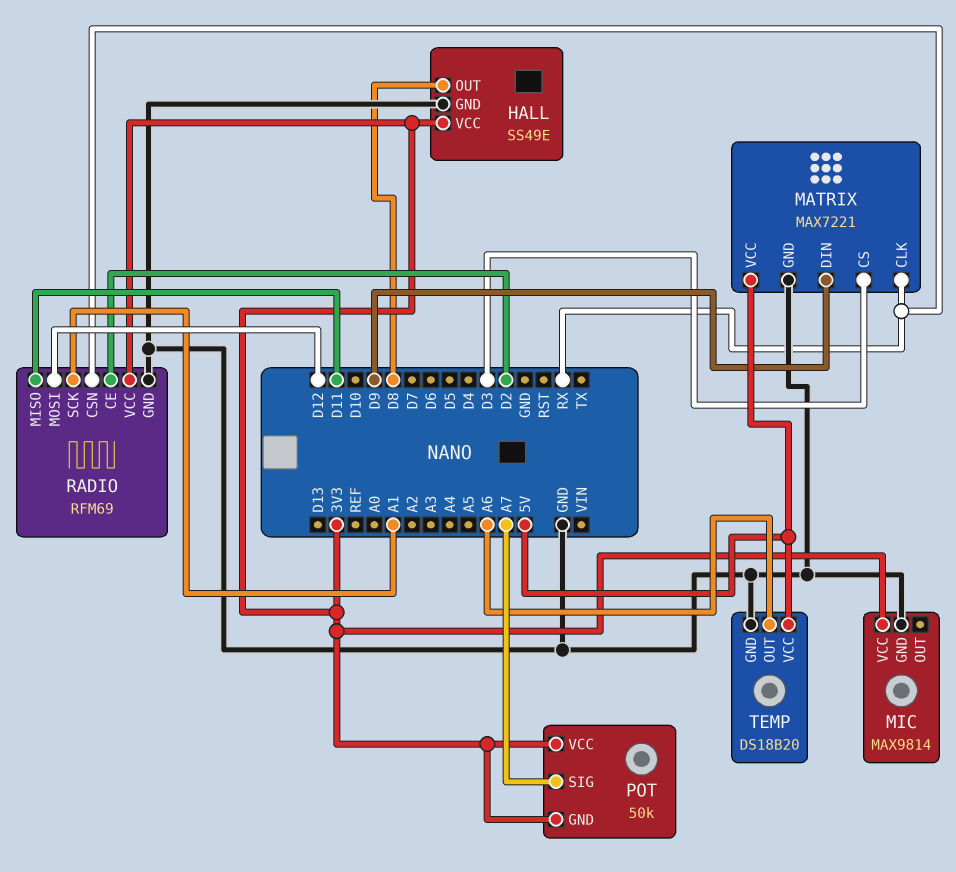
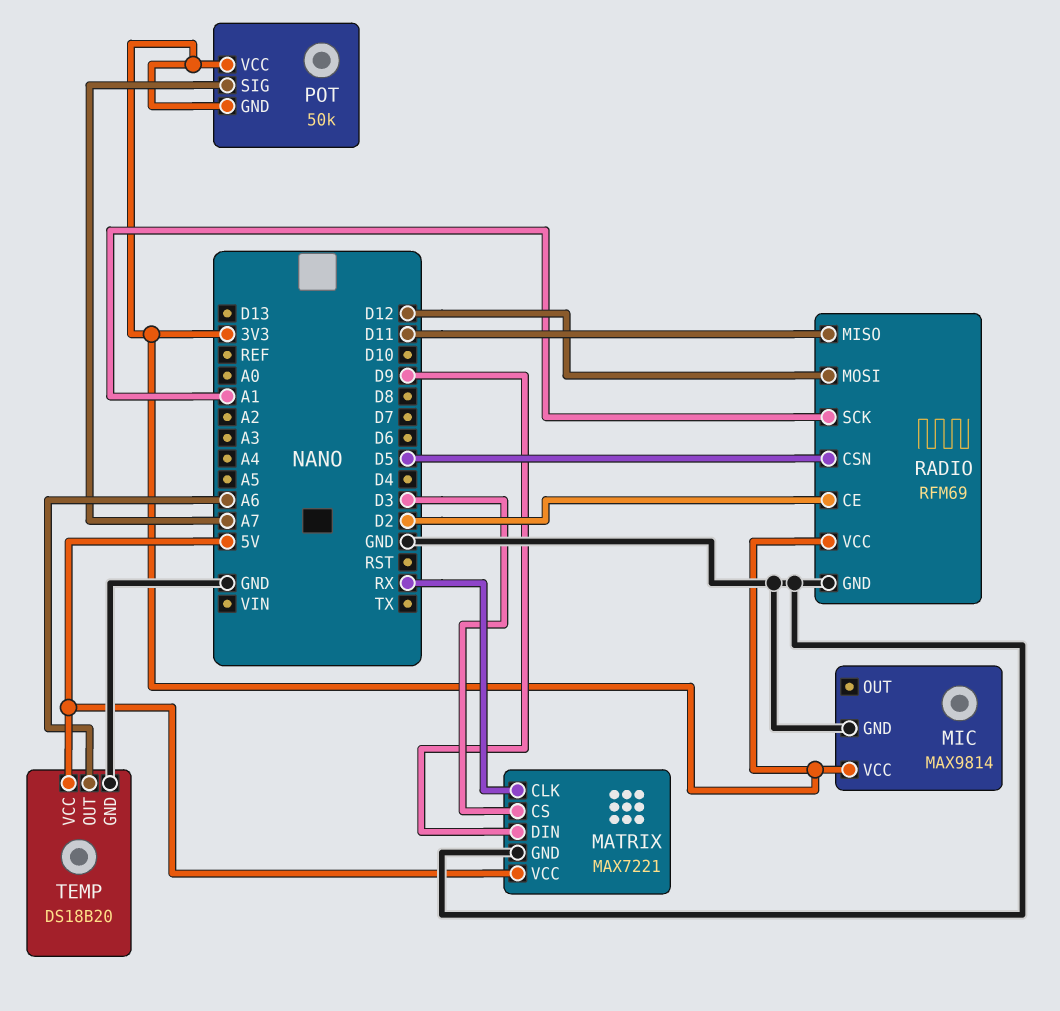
HALL: SS49E -> none
HALL pin GND: GND -> none
HALL pin OUT: D8 -> none
HALL pin VCC: 3V3 -> none
RADIO pin CSN: RX -> D5

